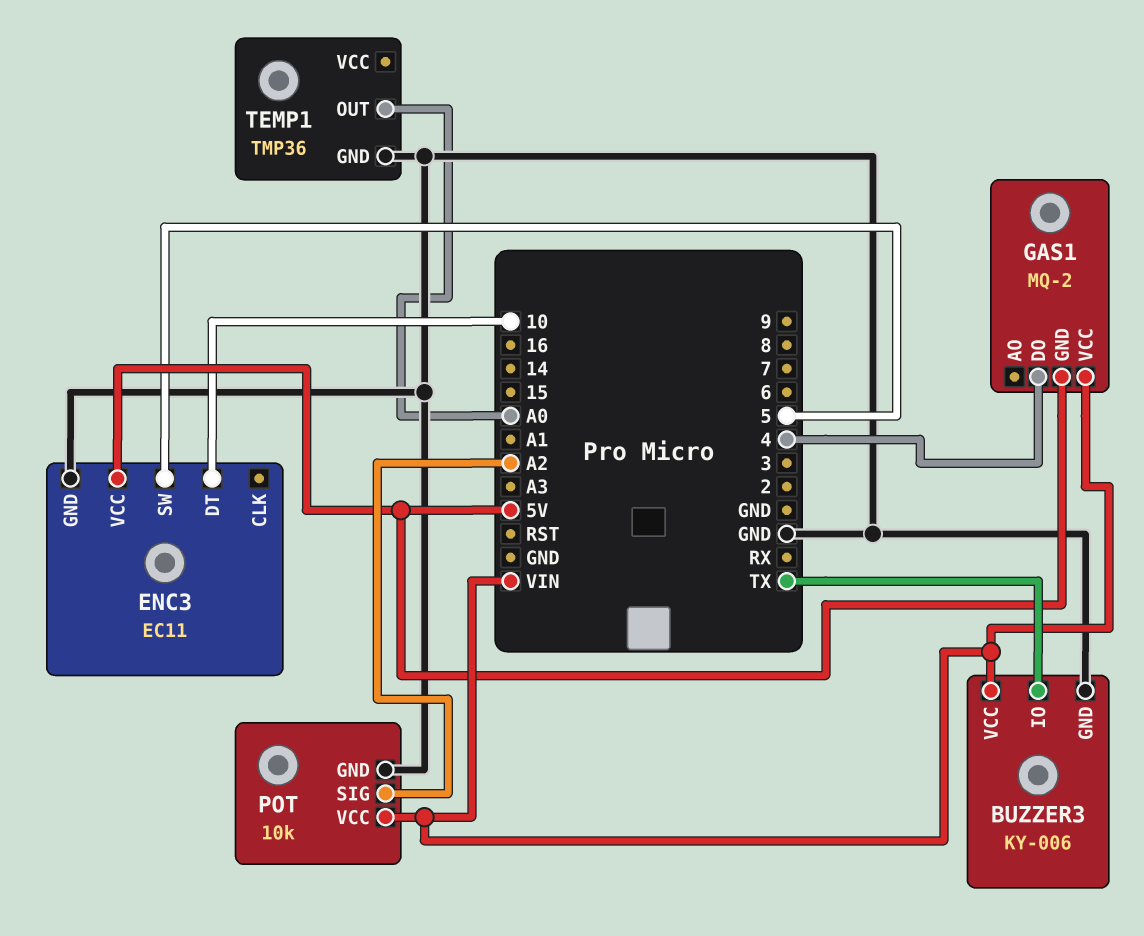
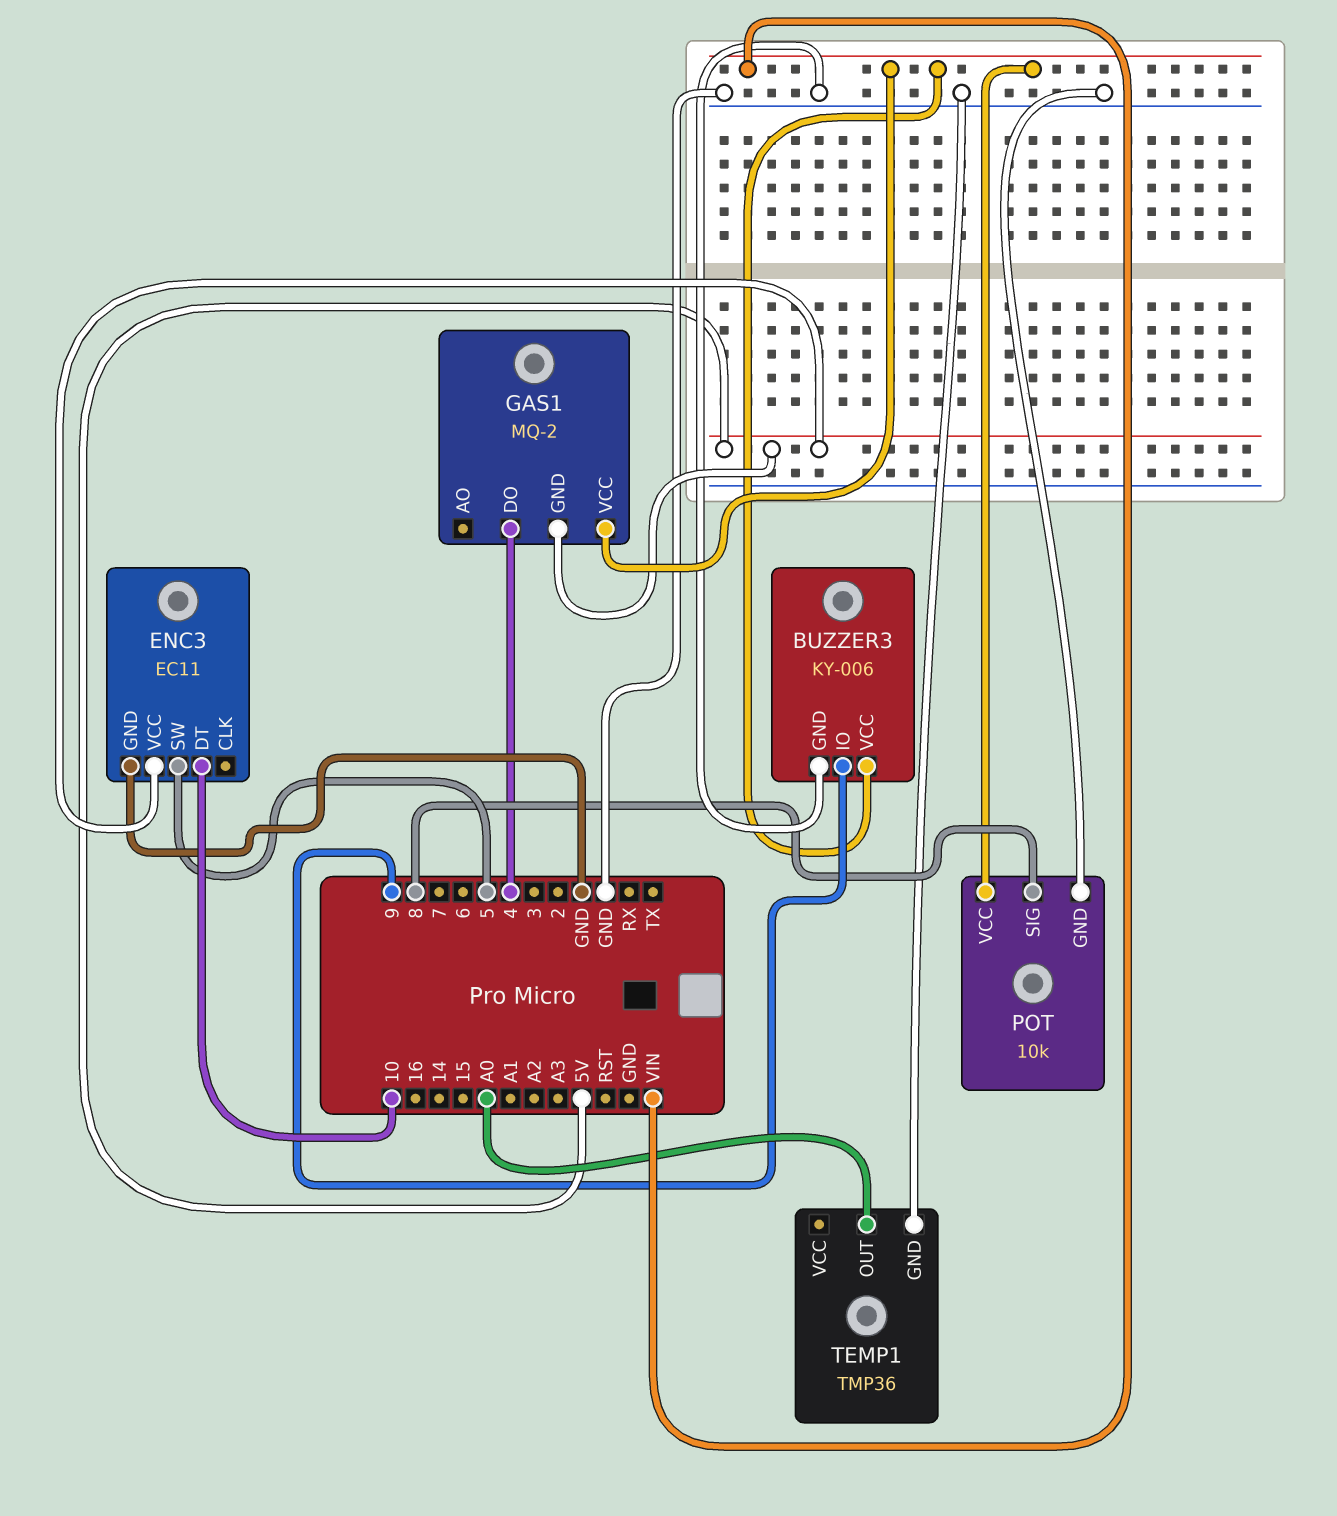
BUZZER3 pin IO: TX -> 9
POT pin SIG: A2 -> 8

